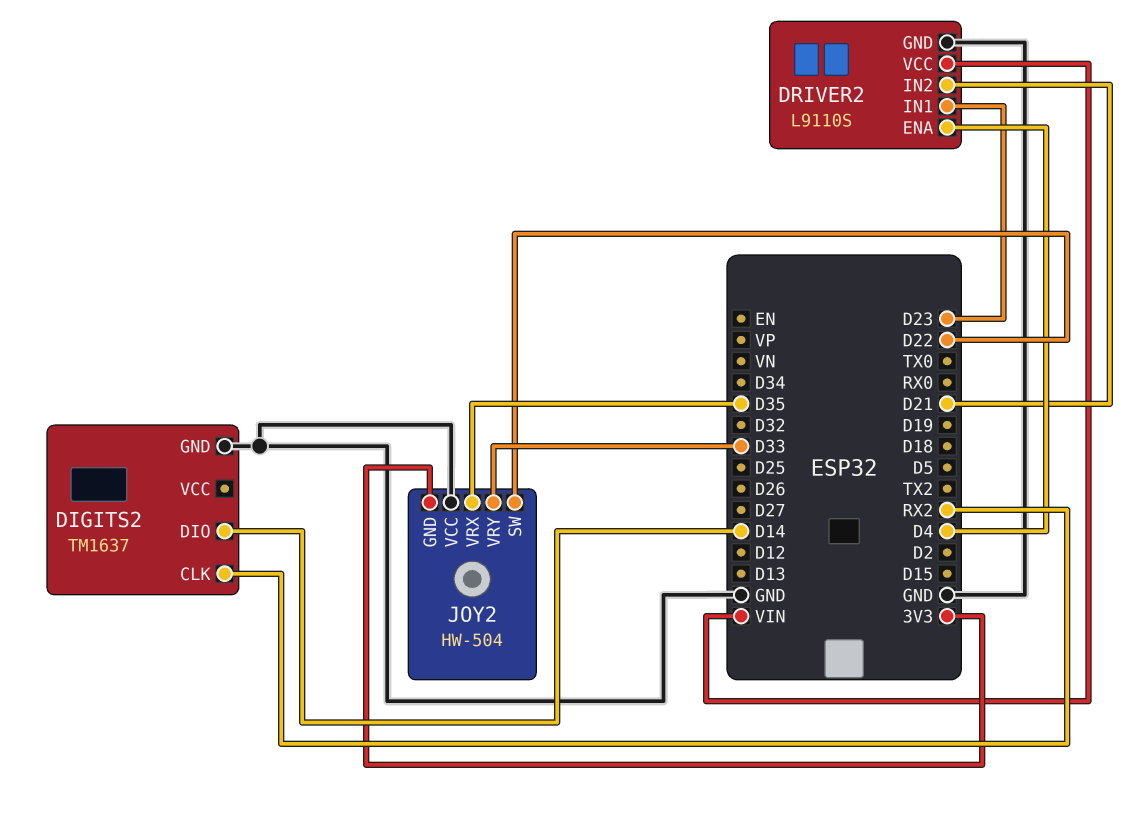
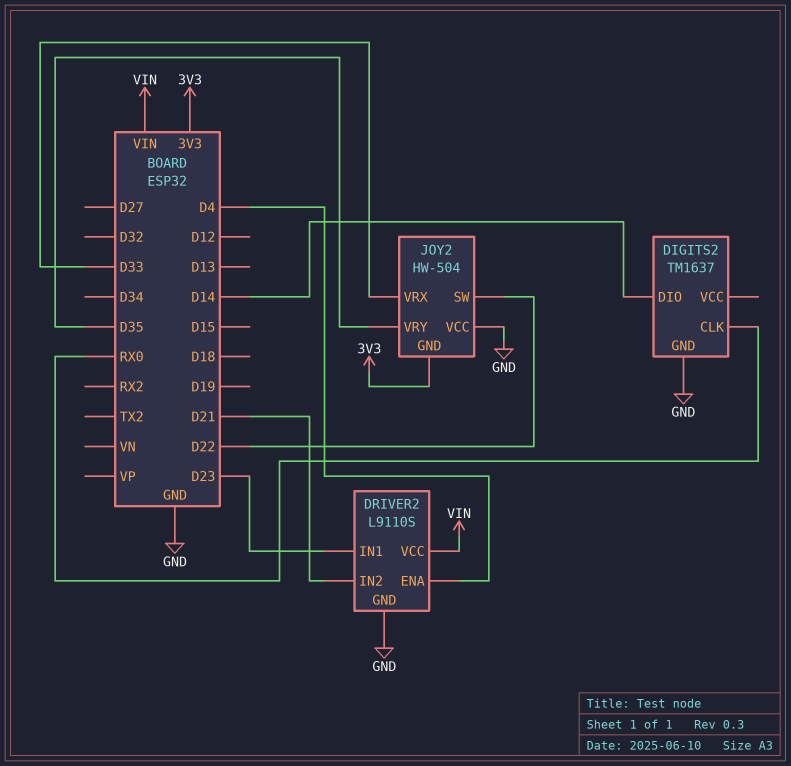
DIGITS2 pin CLK: RX2 -> RX0
JOY2 pin VRX: D35 -> D33
JOY2 pin VRY: D33 -> D35

